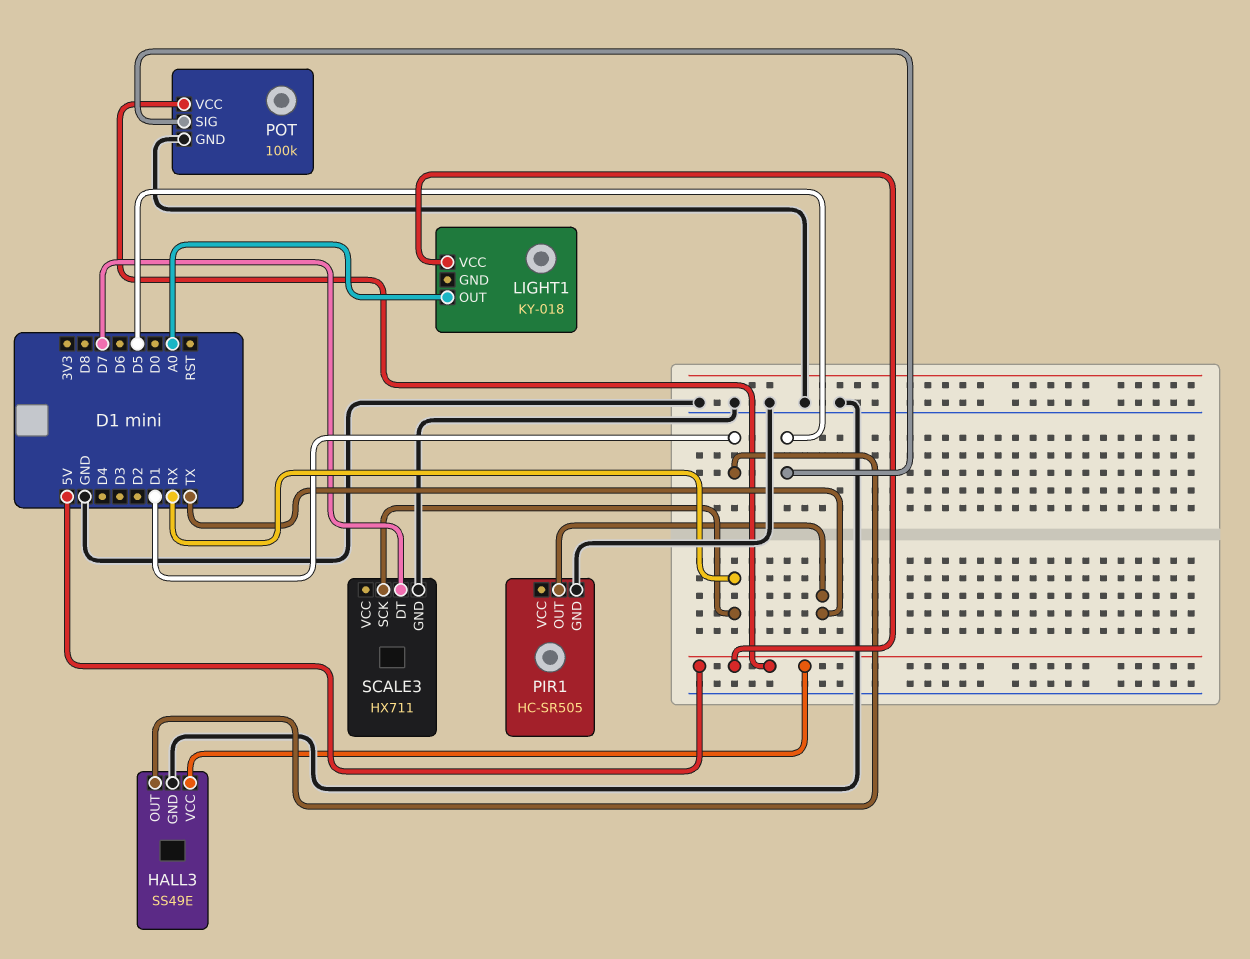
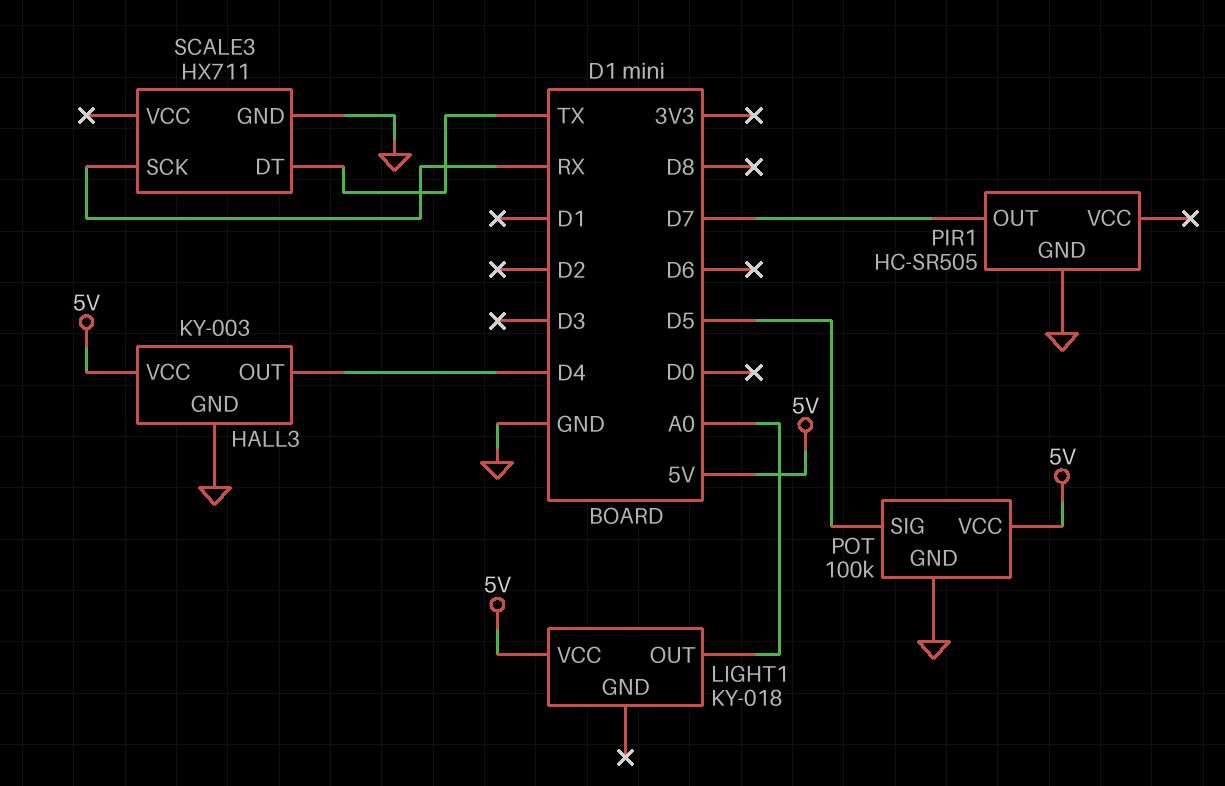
HALL3: SS49E -> KY-003
HALL3 pin OUT: D1 -> D4
PIR1 pin OUT: TX -> D7
SCALE3 pin DT: D7 -> TX

